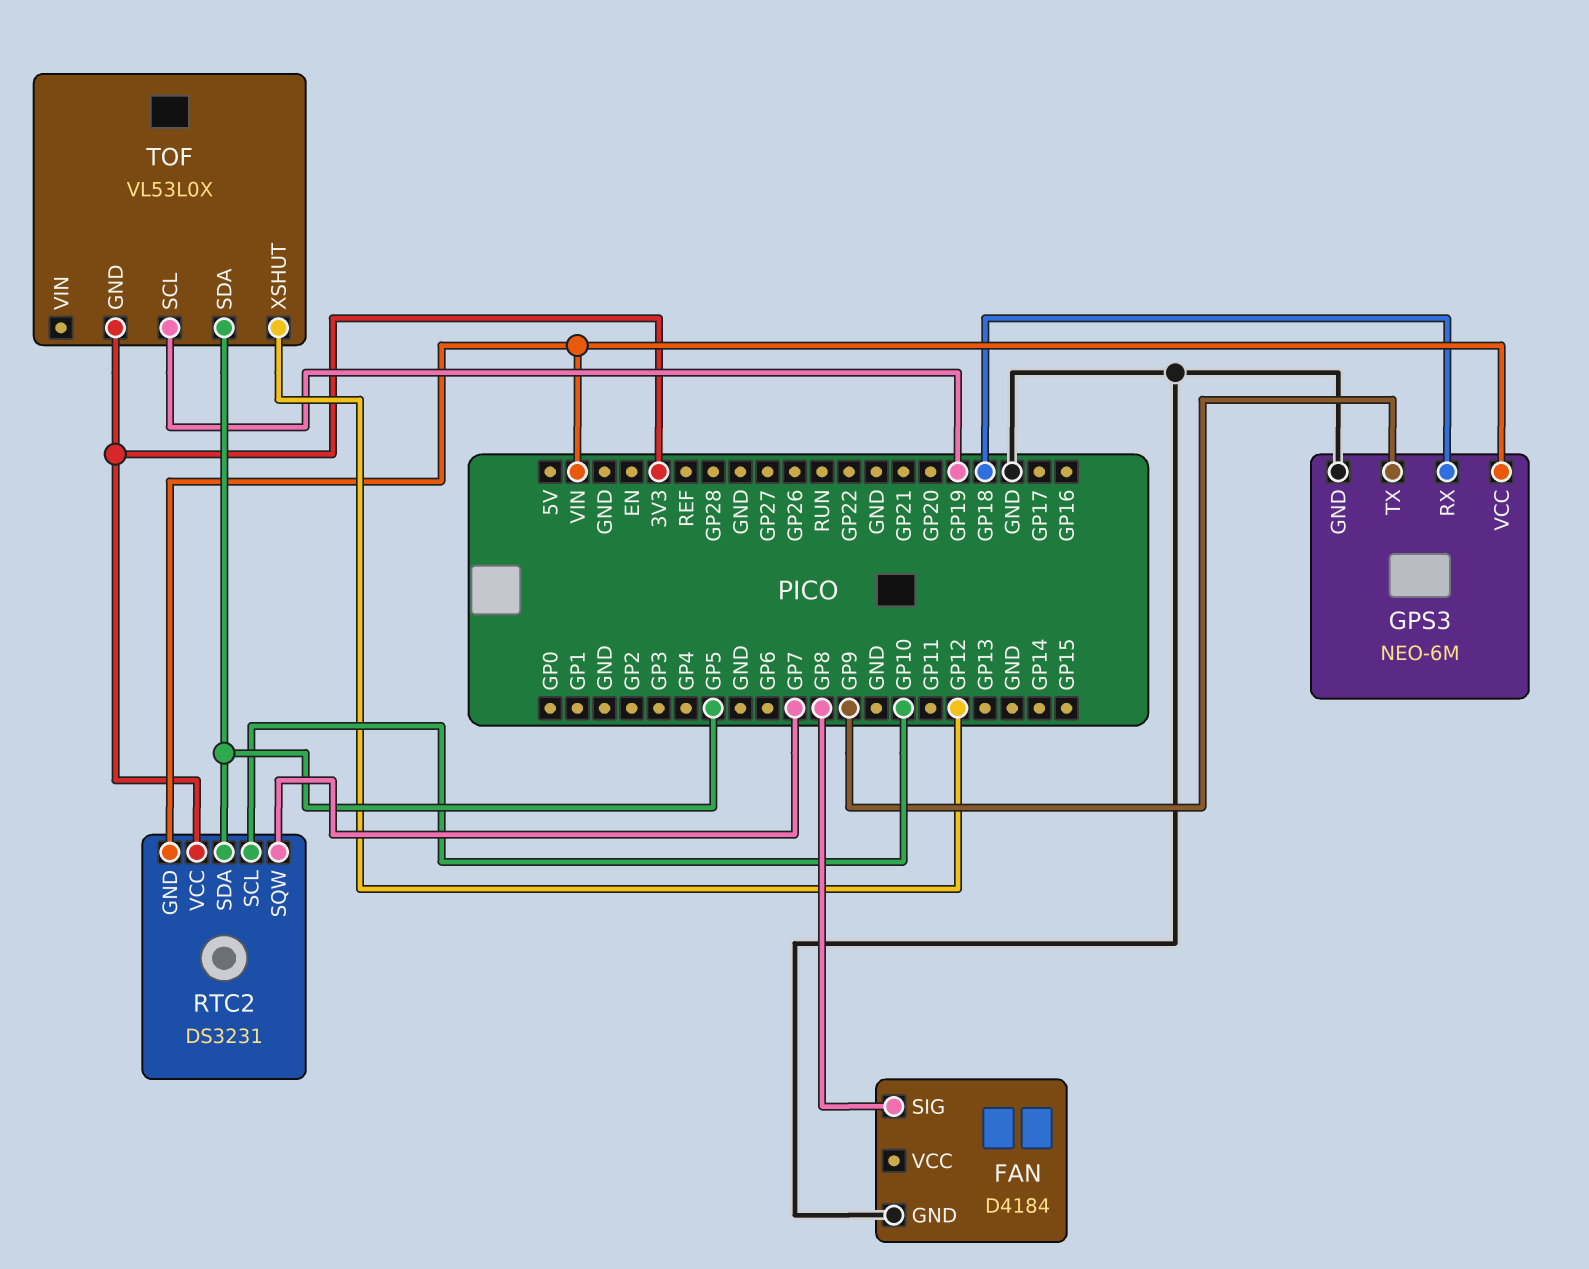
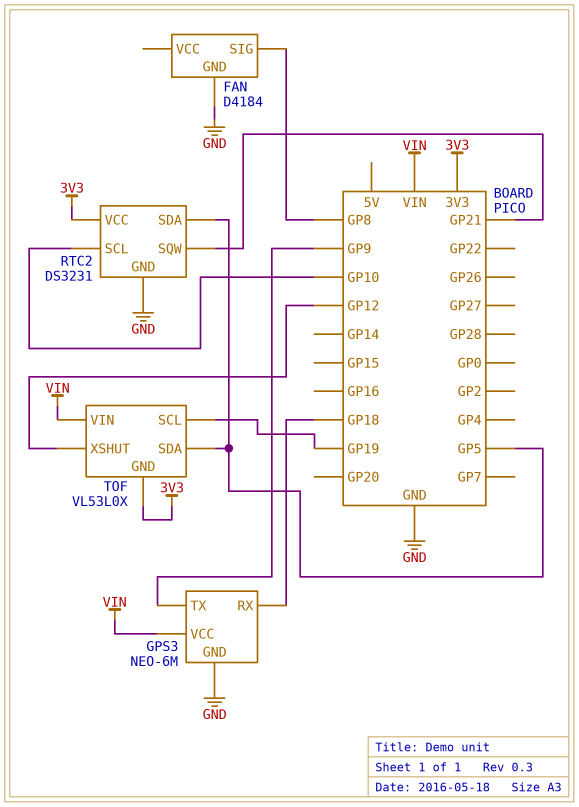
RTC2 pin GND: VIN -> GND
RTC2 pin SQW: GP7 -> GP21
TOF pin VIN: none -> VIN

